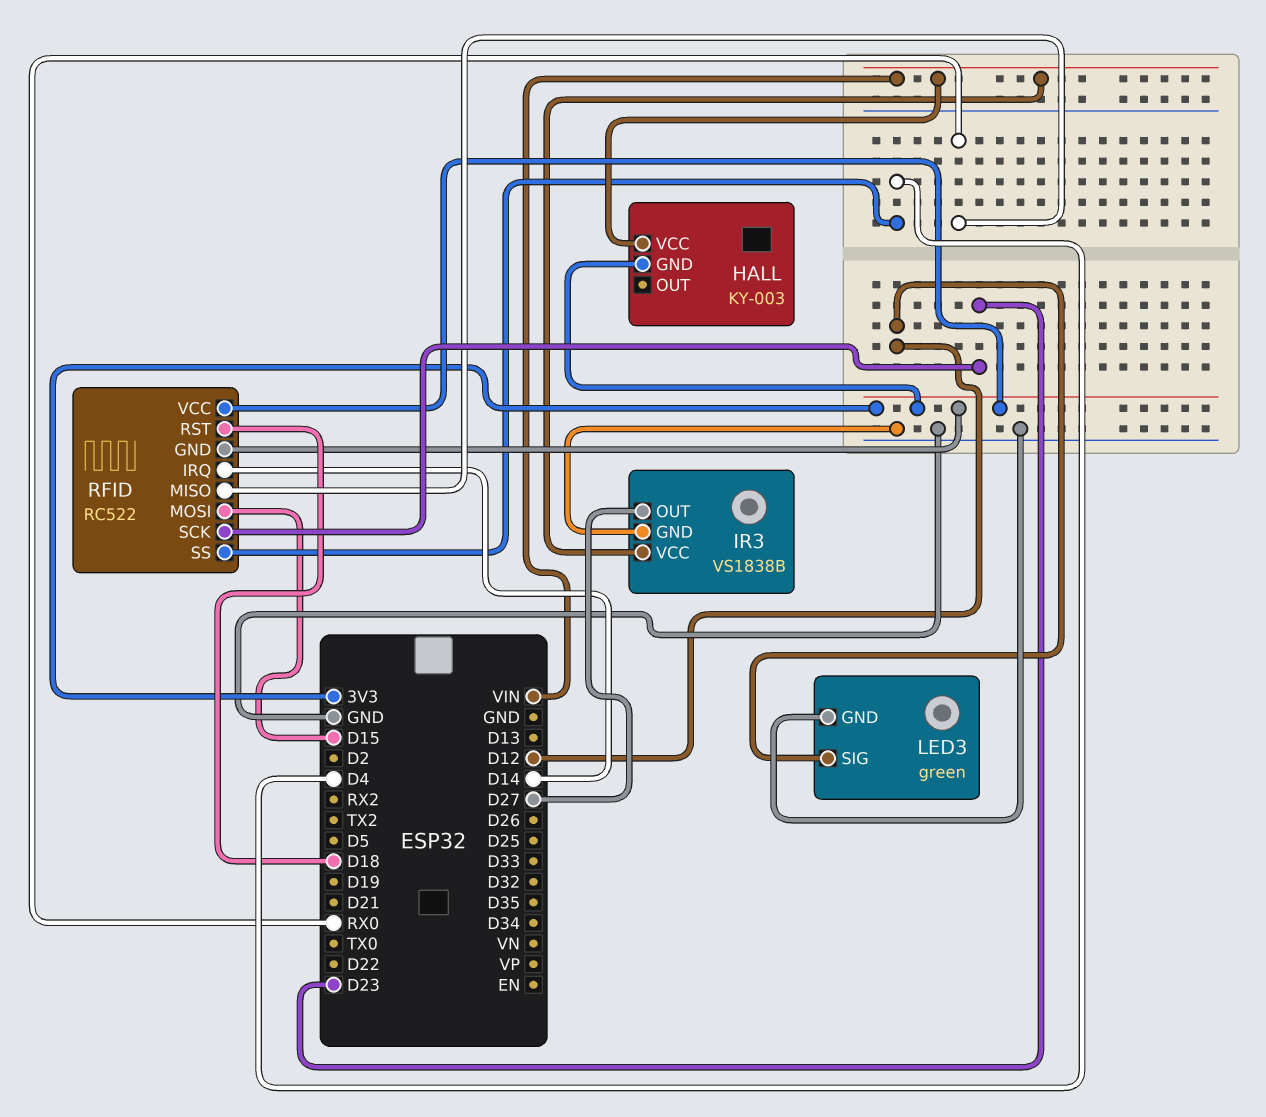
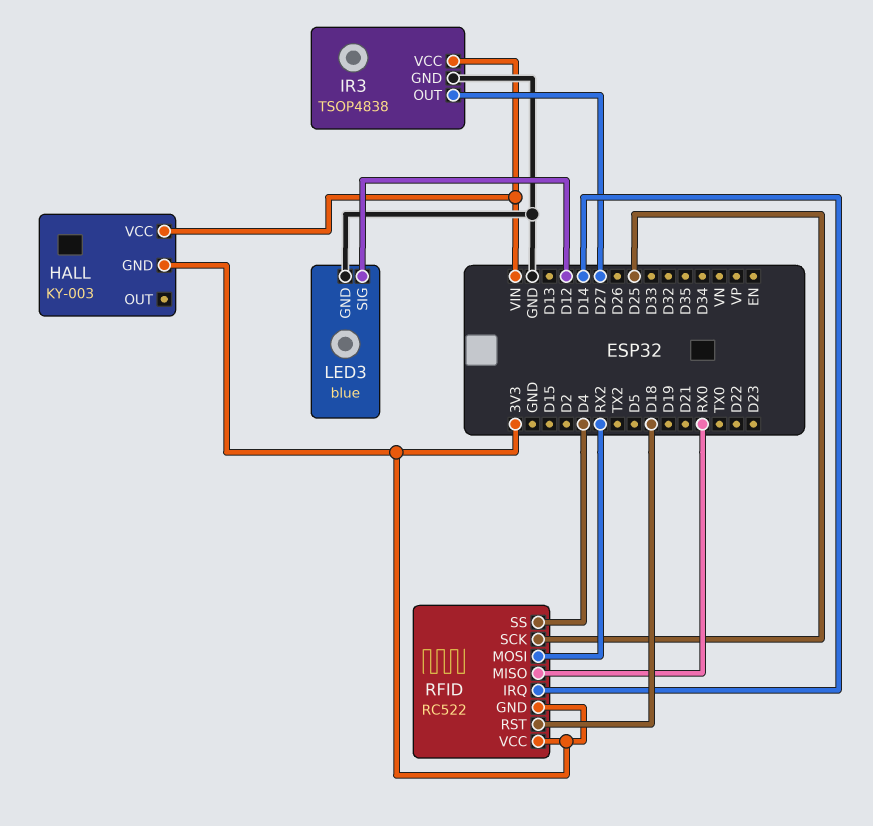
IR3: VS1838B -> TSOP4838
LED3: green -> blue
RFID pin MOSI: D15 -> RX2
RFID pin SCK: D23 -> D25

